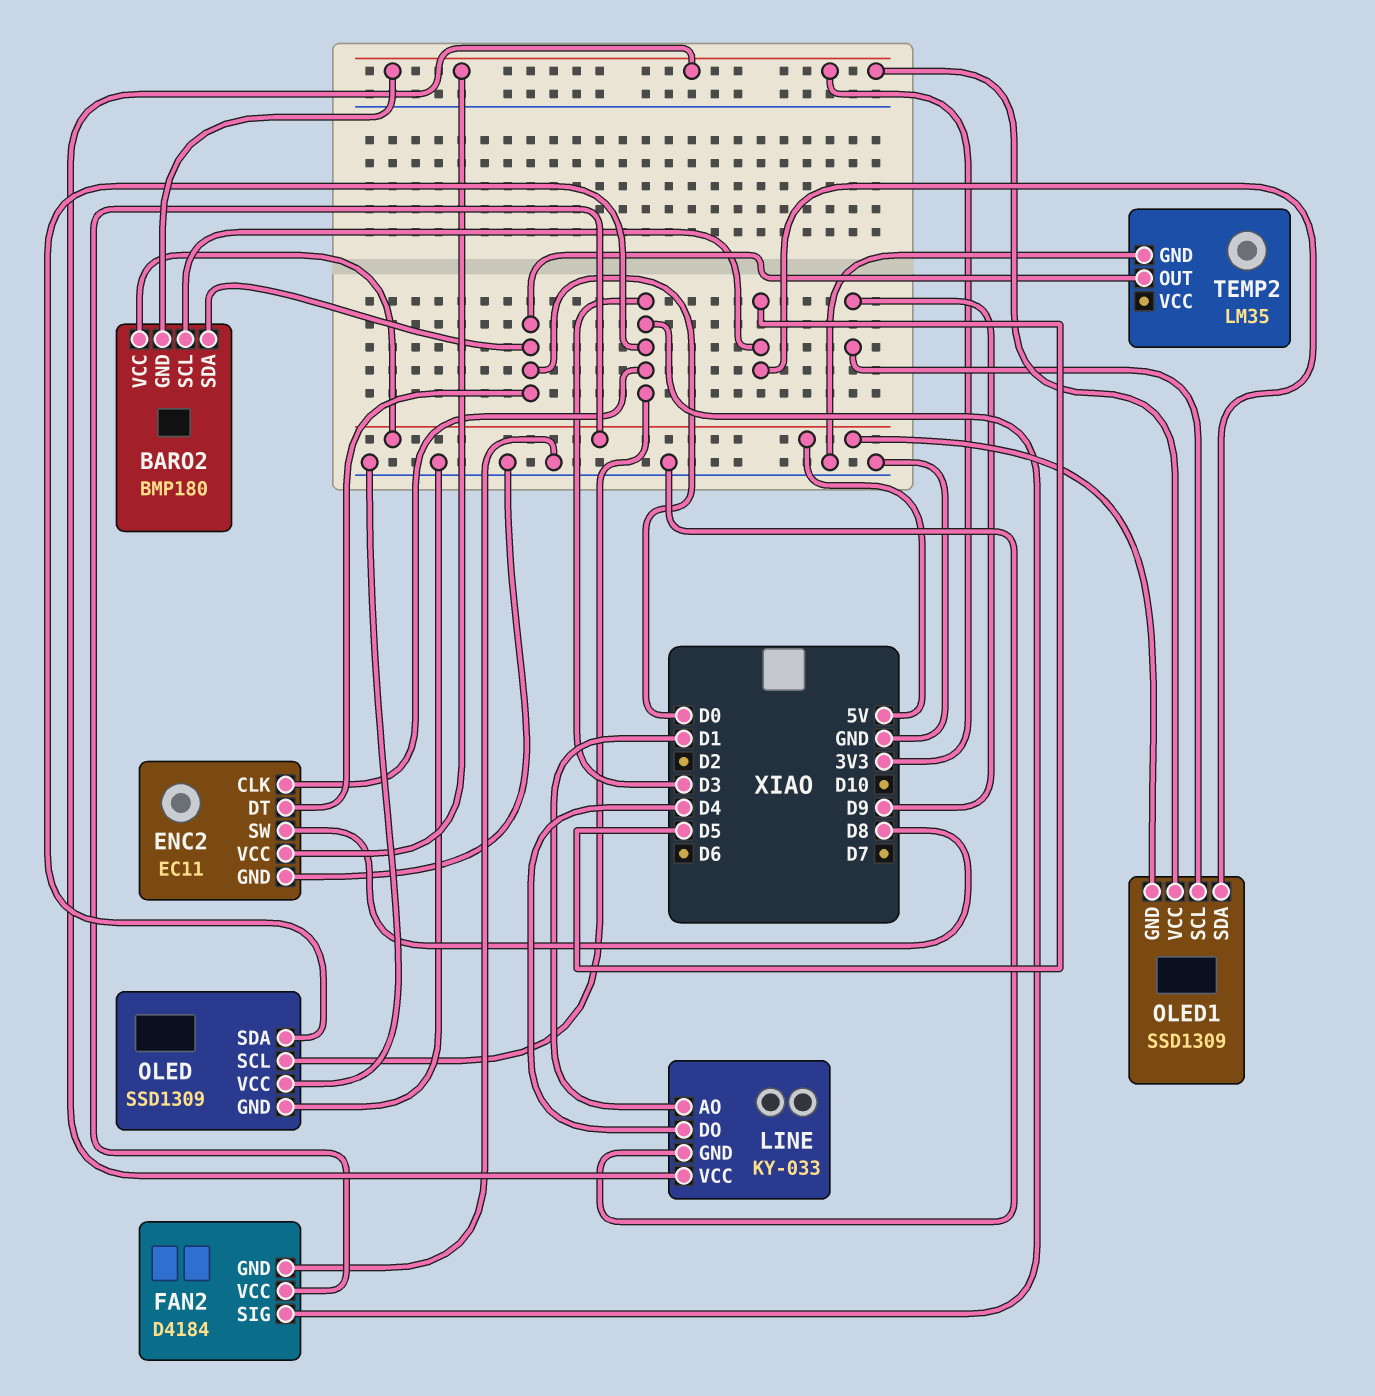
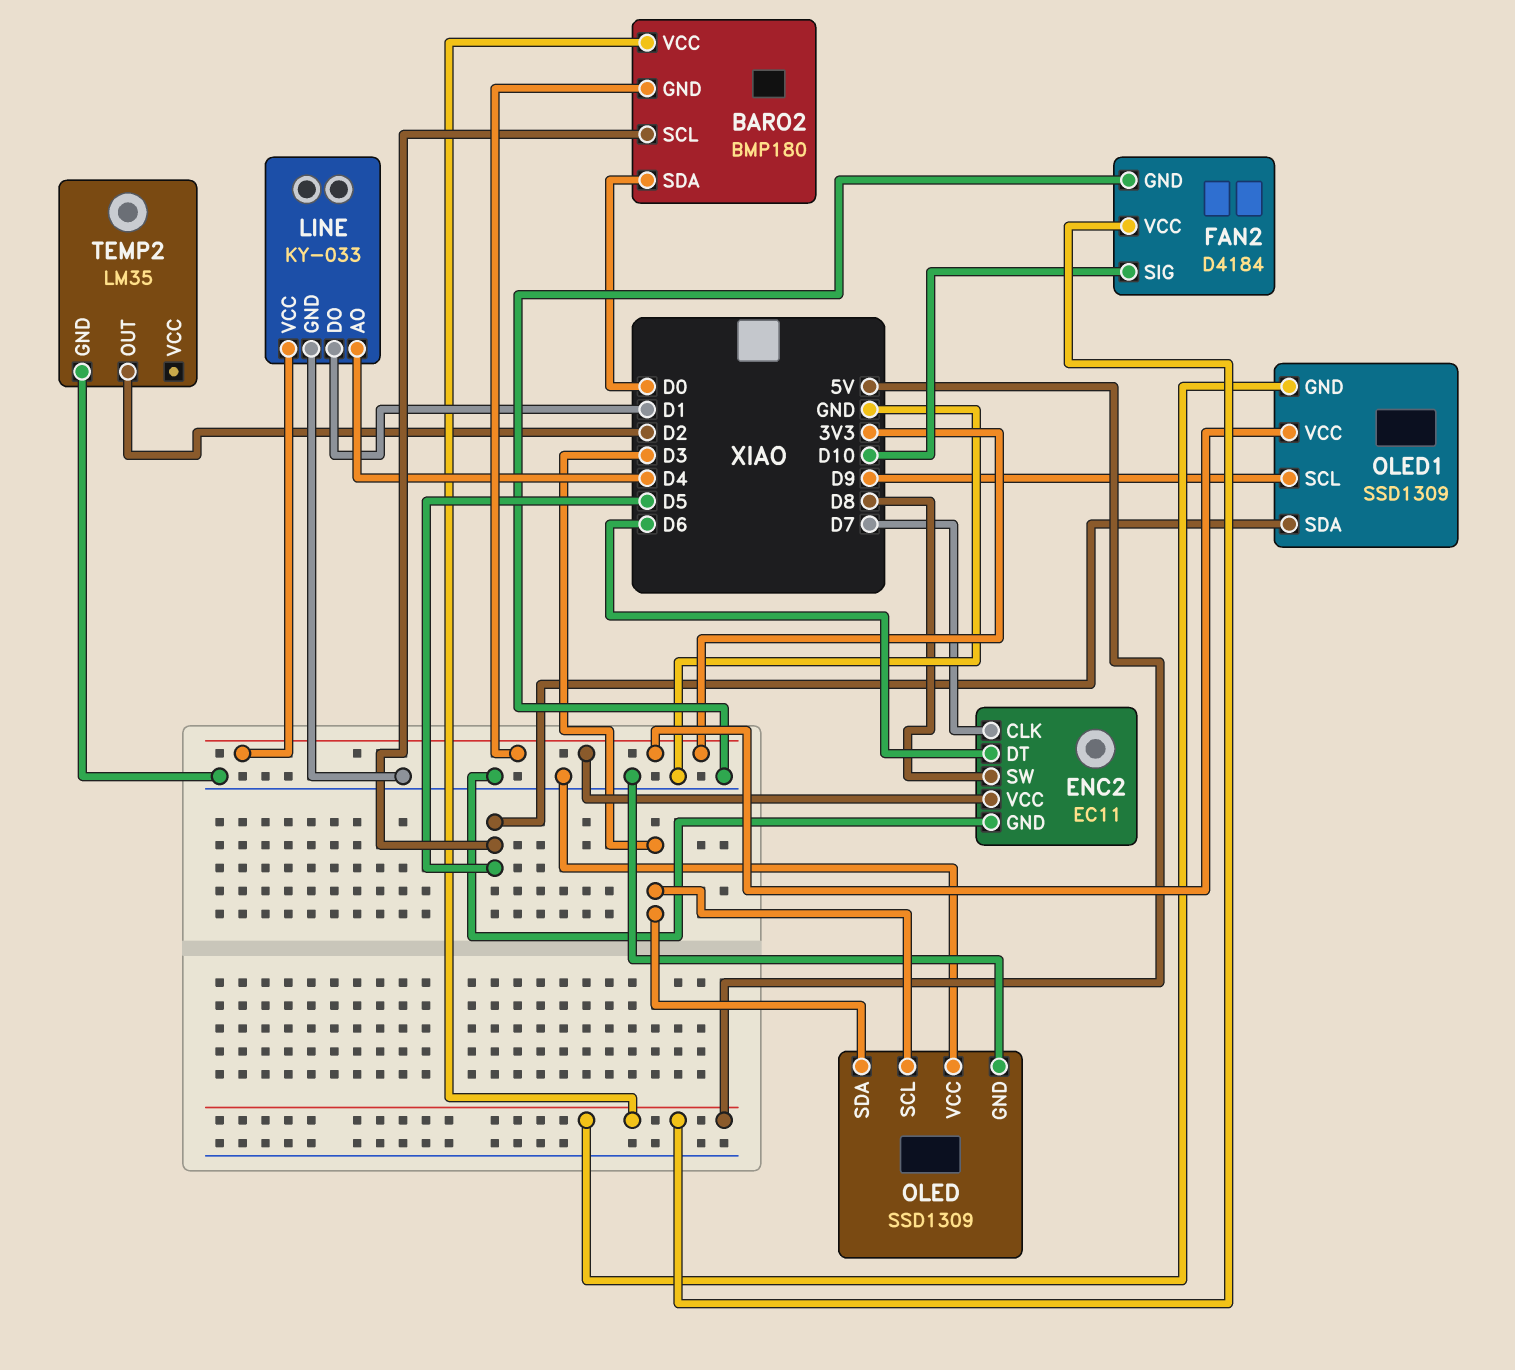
ENC2 pin CLK: D3 -> D7
ENC2 pin DT: D0 -> D6
FAN2 pin SIG: D3 -> D10
LINE pin AO: D1 -> D4
LINE pin DO: D4 -> D1
TEMP2 pin OUT: D0 -> D2

